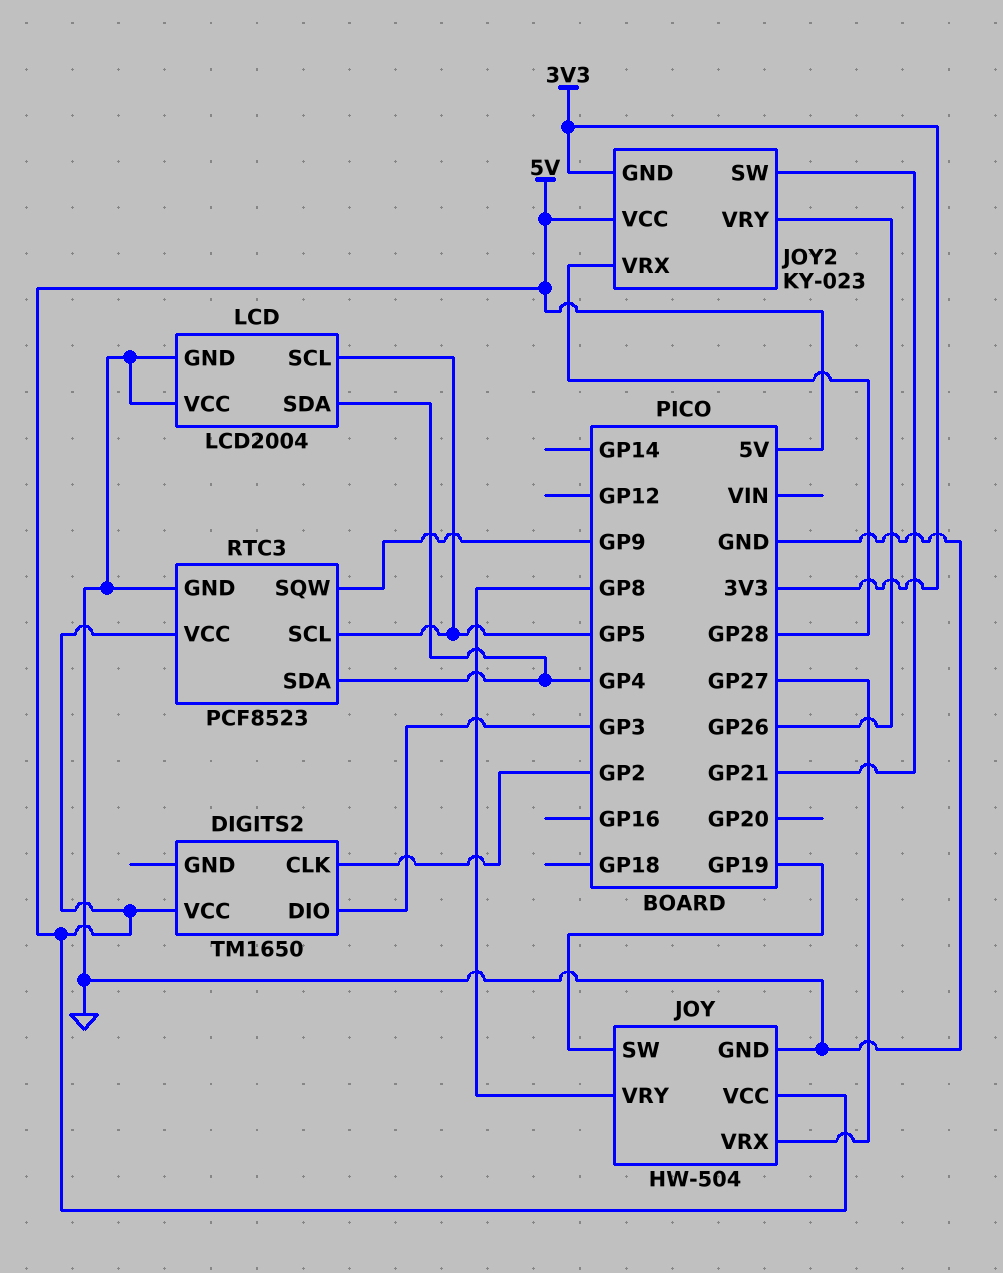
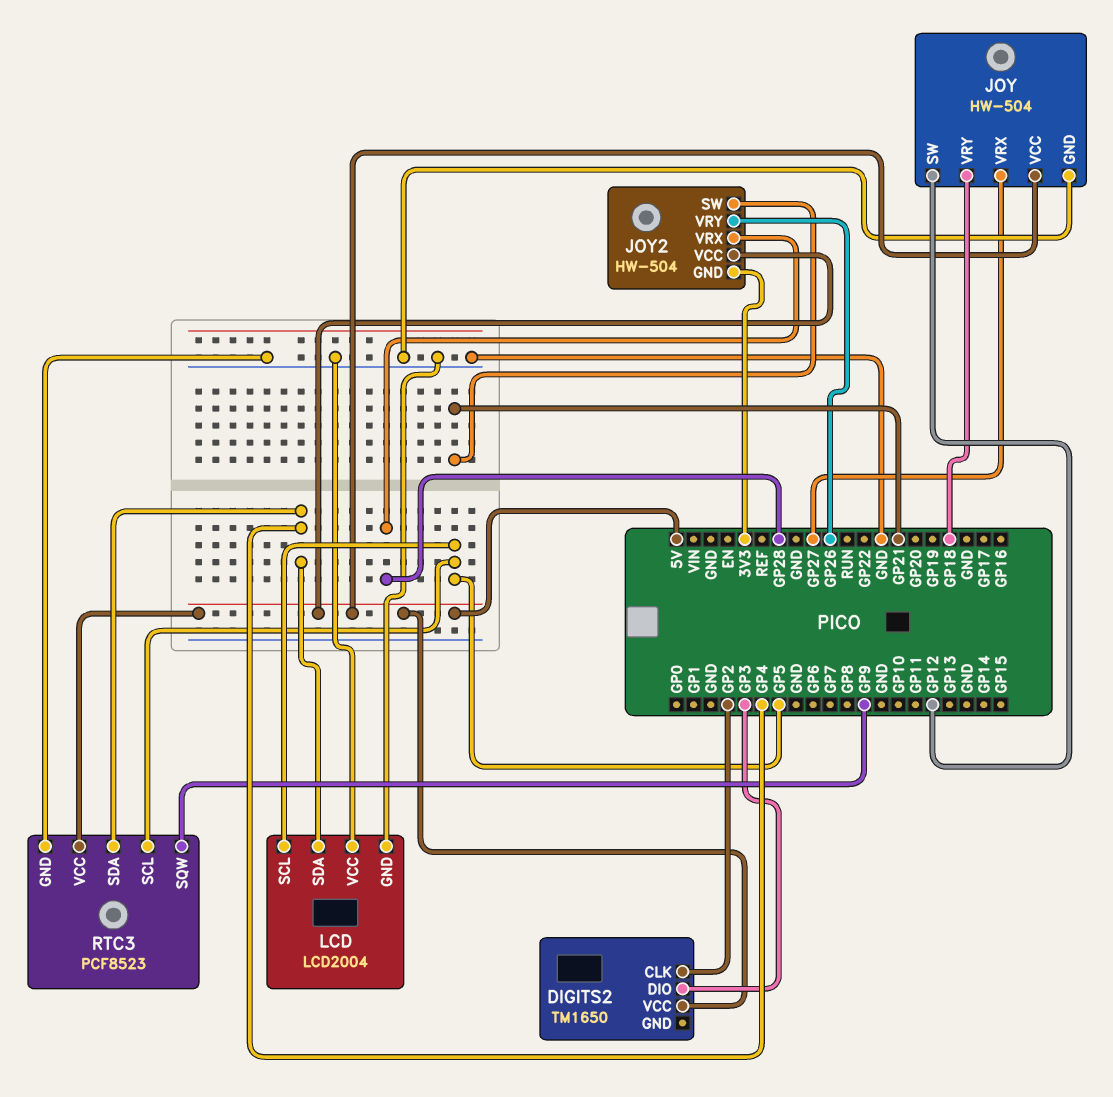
JOY pin SW: GP19 -> GP12
JOY pin VRY: GP8 -> GP18
JOY2: KY-023 -> HW-504

